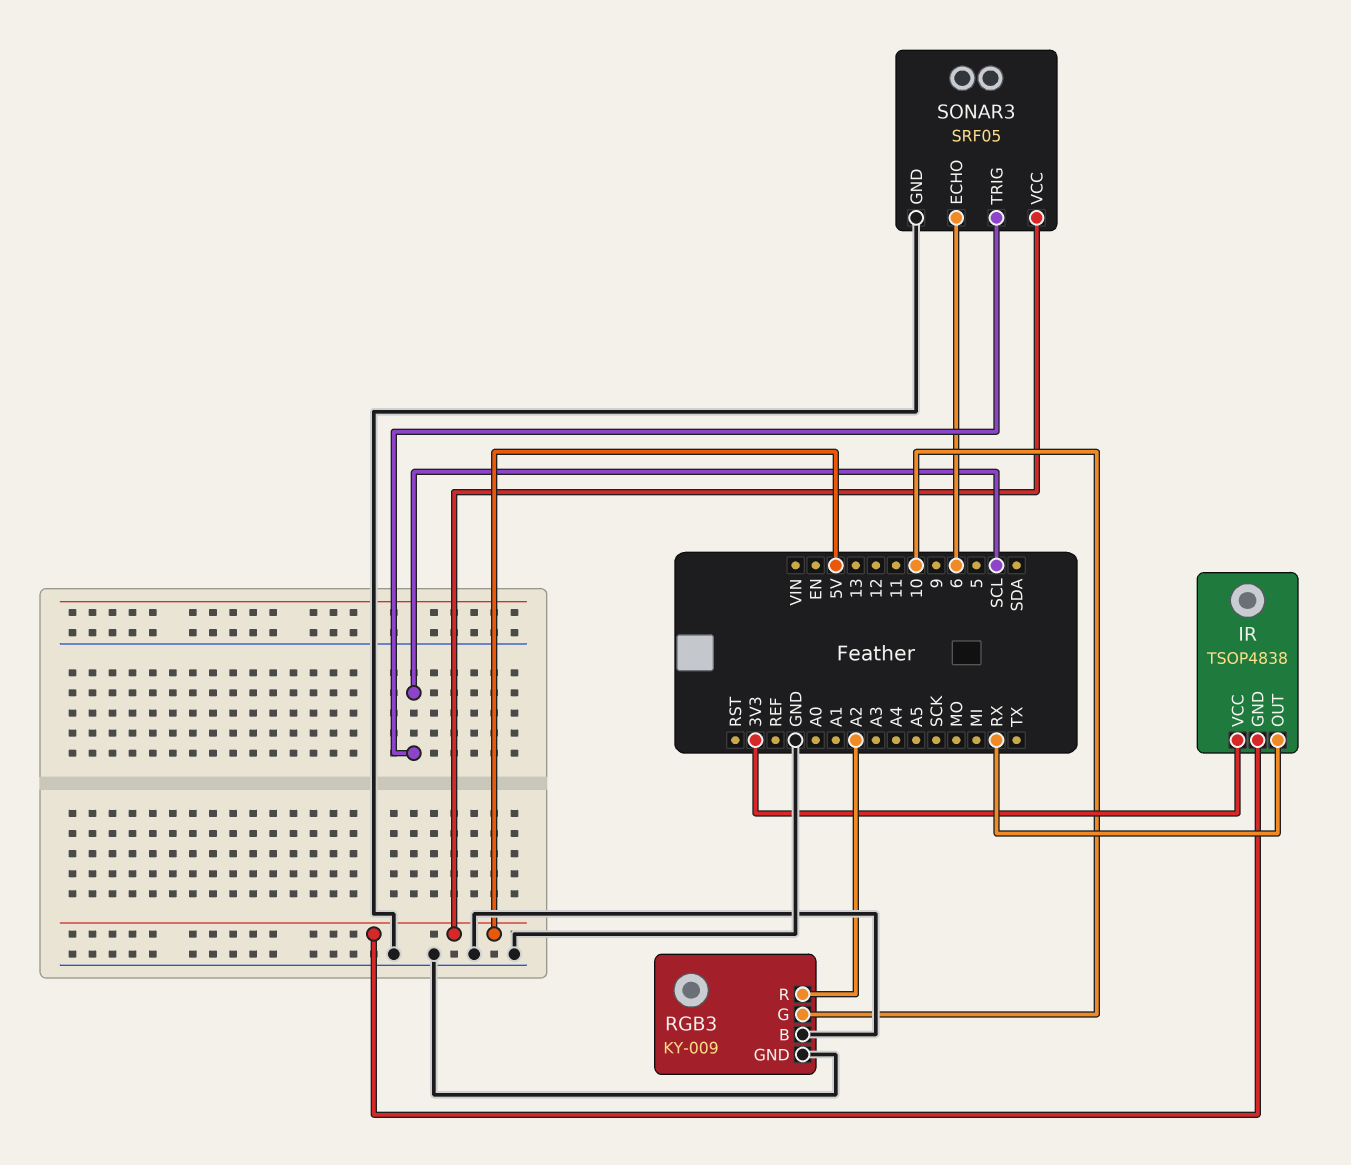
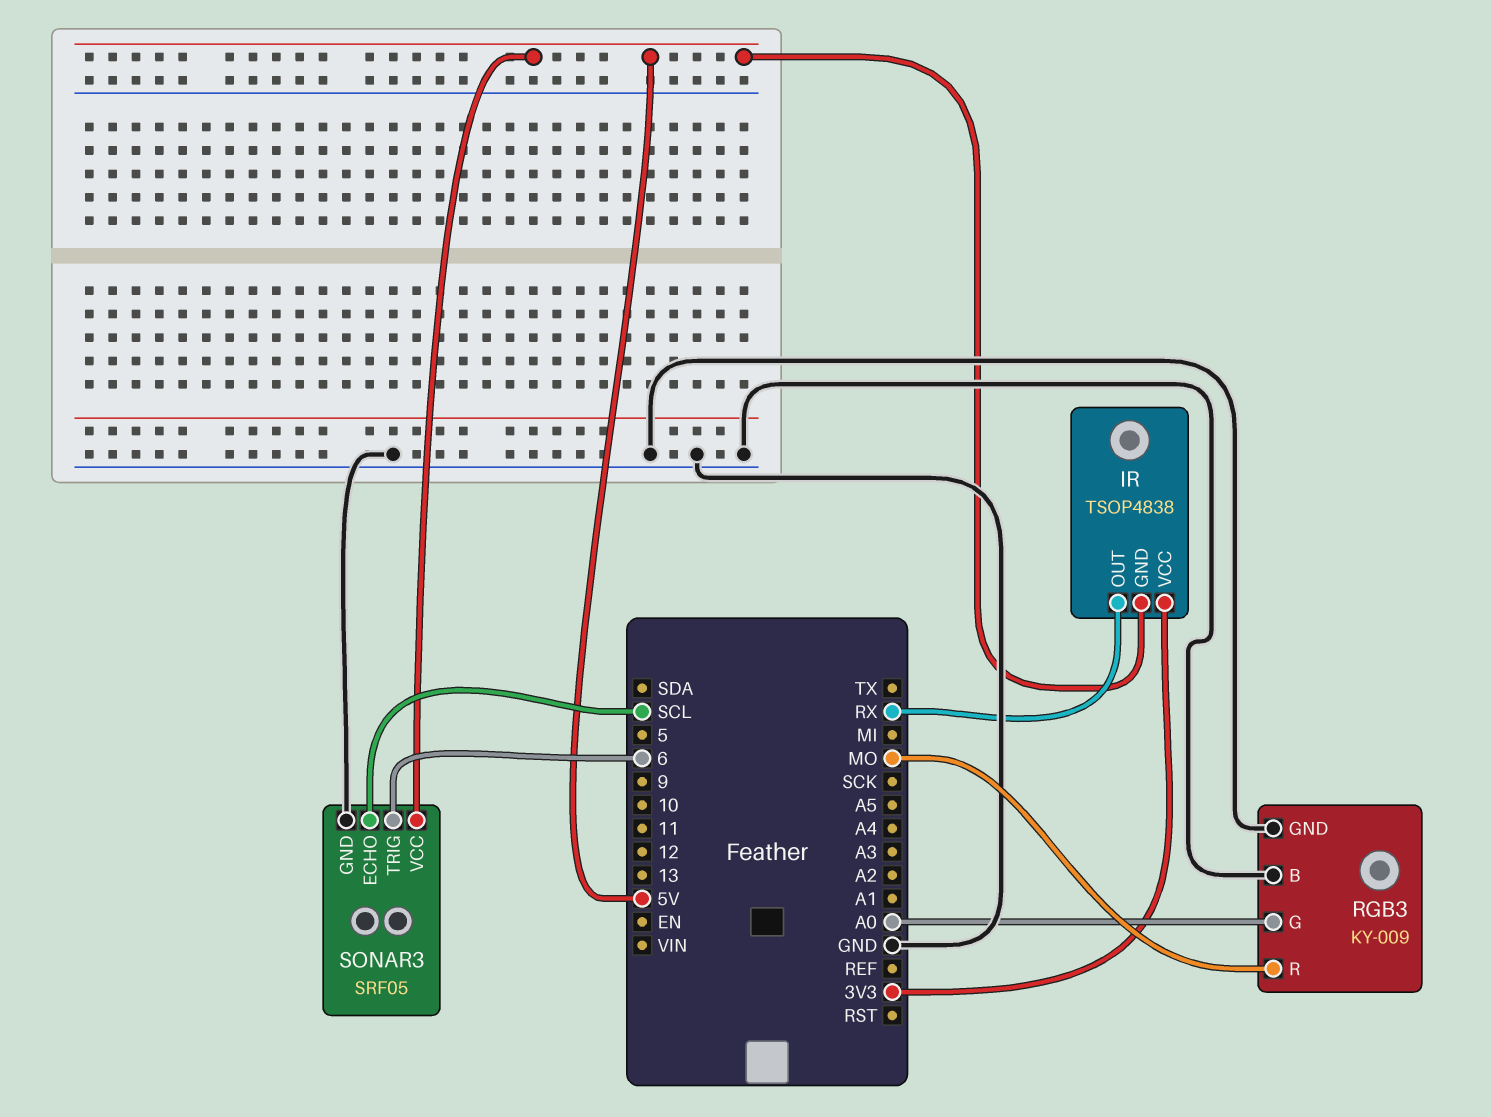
RGB3 pin G: 10 -> A0
RGB3 pin R: A2 -> MO
SONAR3 pin ECHO: 6 -> SCL
SONAR3 pin TRIG: SCL -> 6

